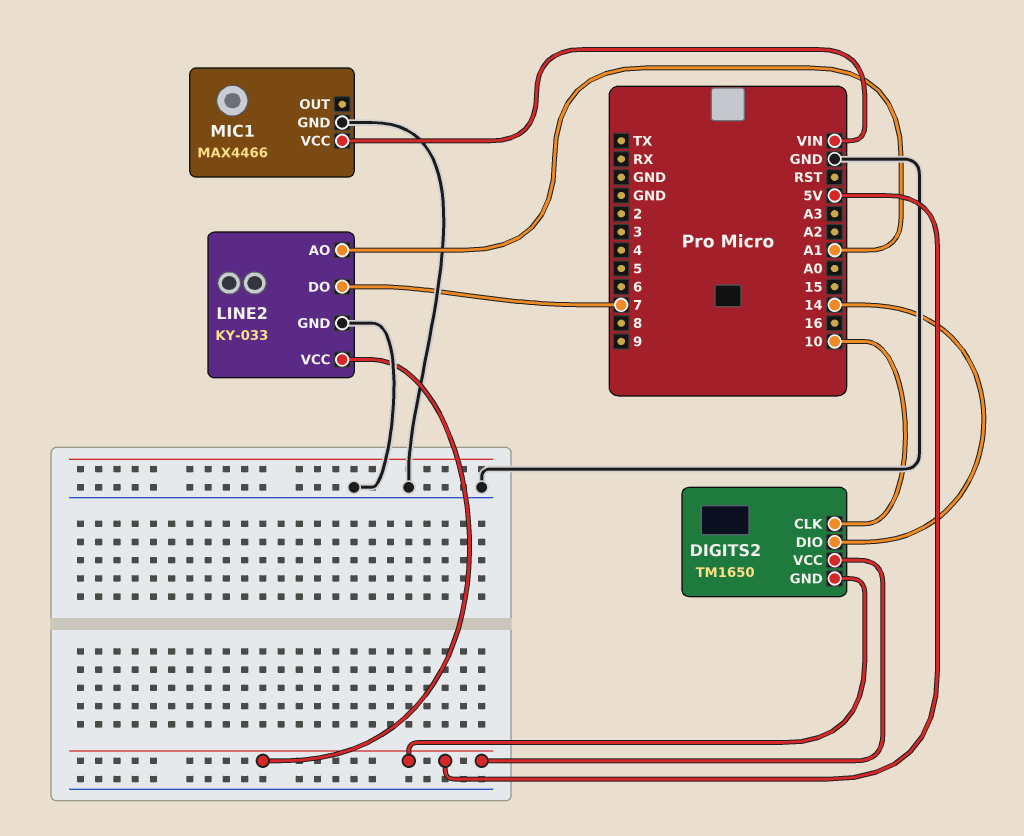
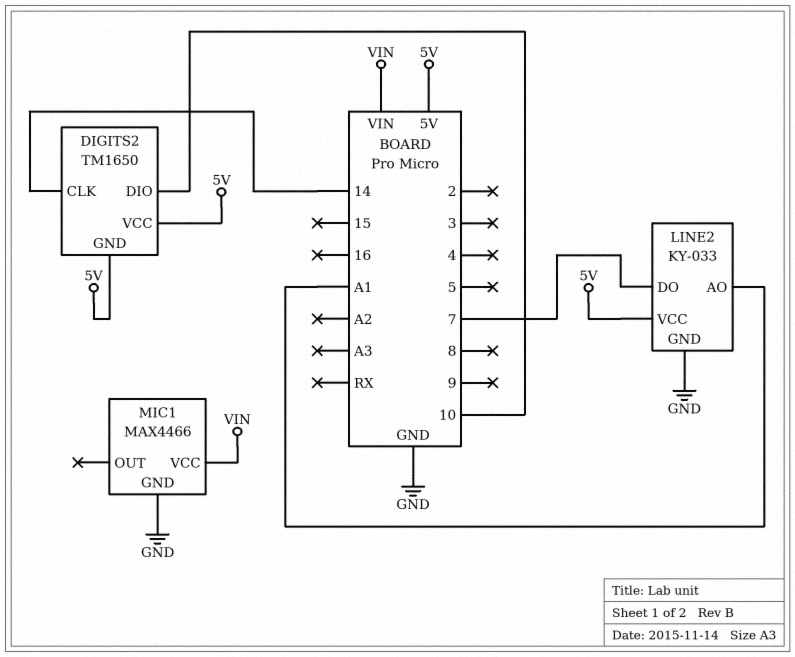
DIGITS2 pin CLK: 10 -> 14
DIGITS2 pin DIO: 14 -> 10

